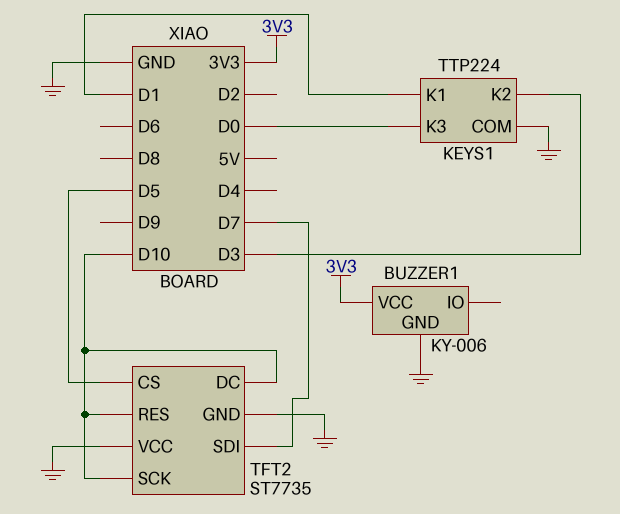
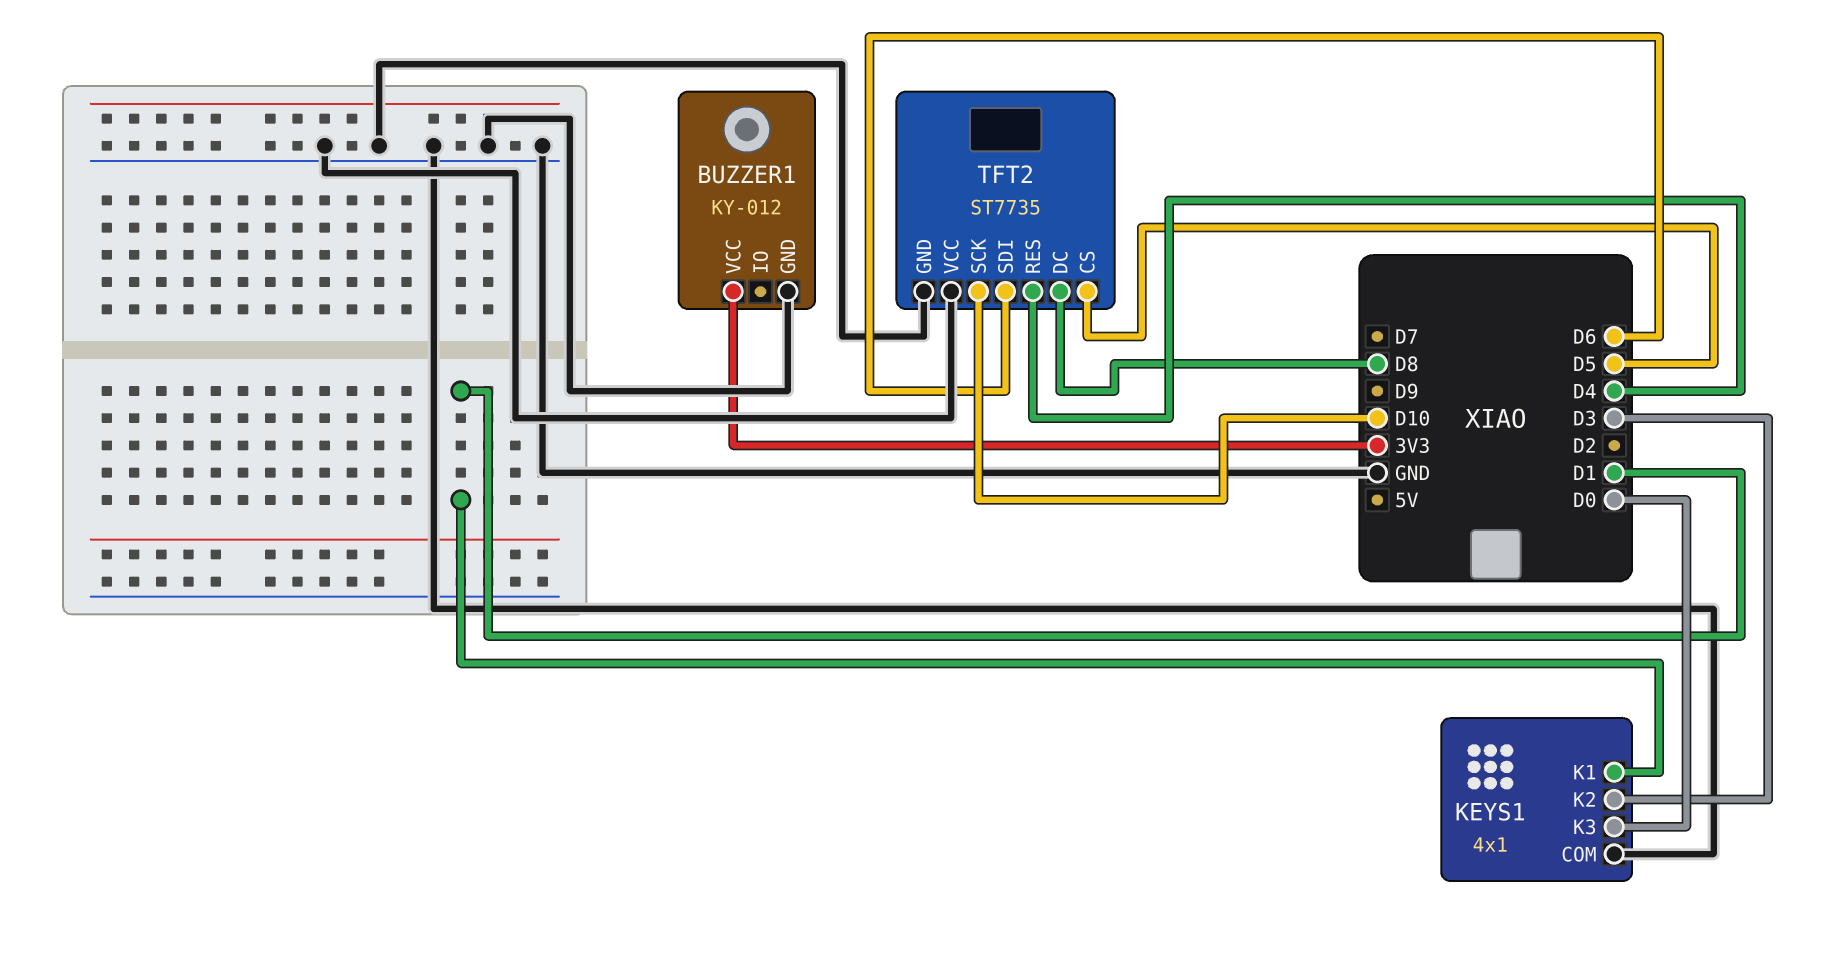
BUZZER1: KY-006 -> KY-012
KEYS1: TTP224 -> 4x1
TFT2 pin DC: D10 -> D8
TFT2 pin RES: D10 -> D4
TFT2 pin SDI: D7 -> D6

